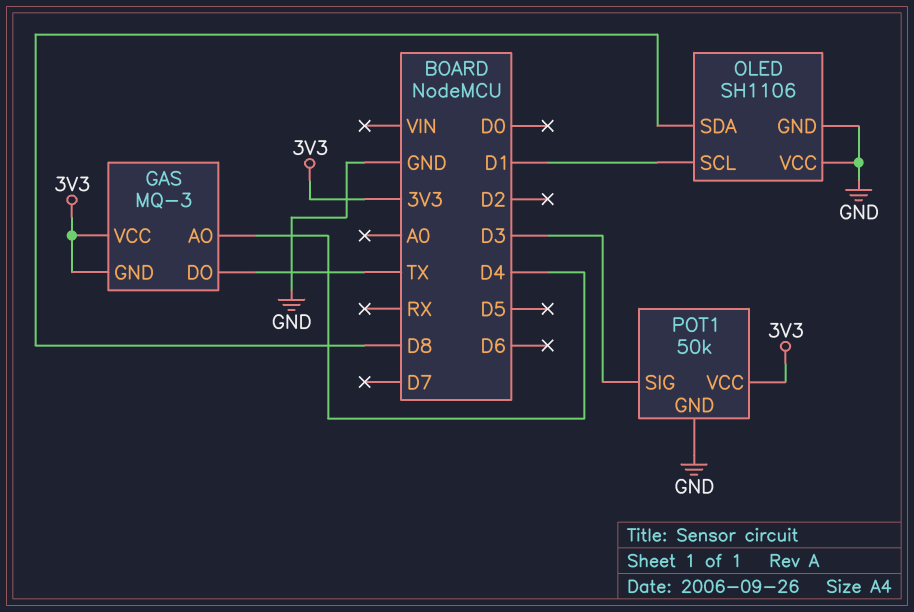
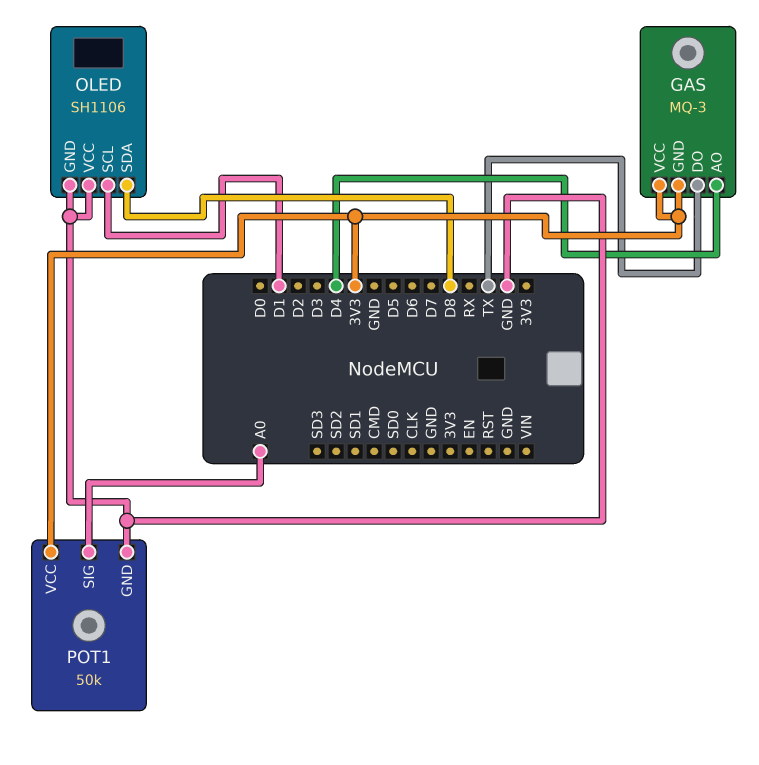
POT1 pin SIG: D3 -> A0

